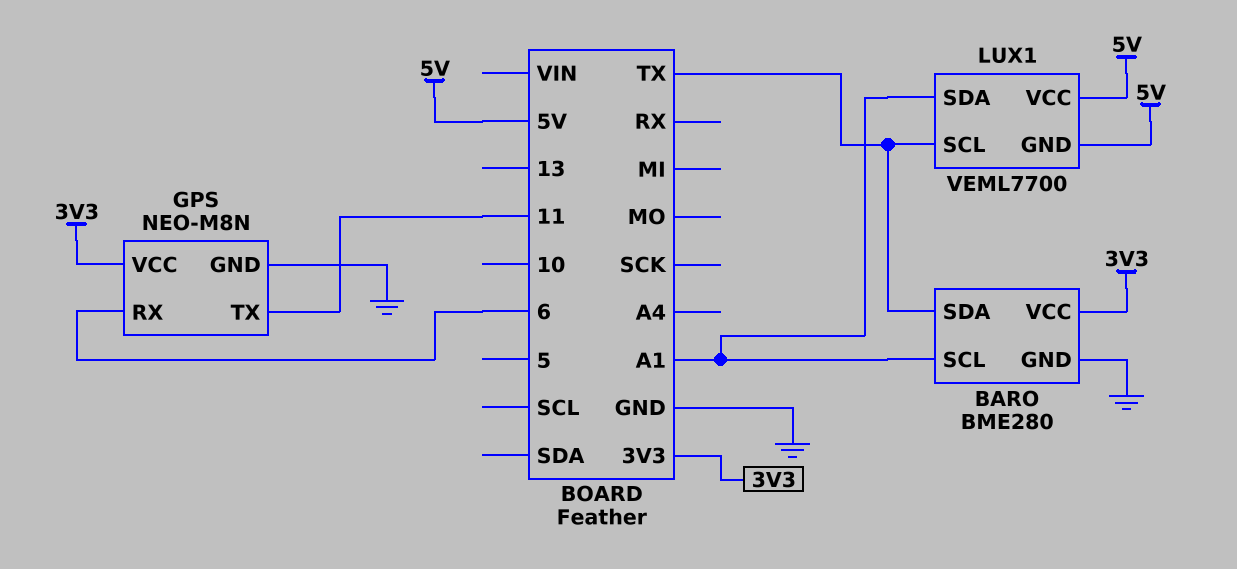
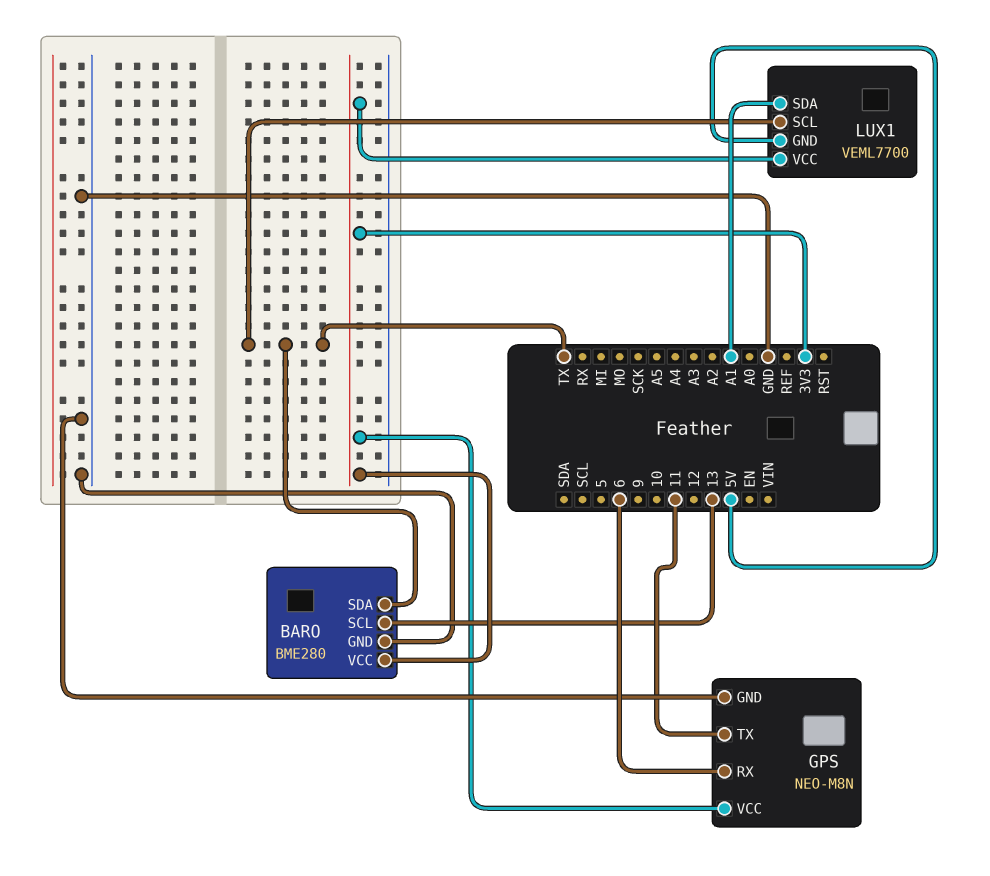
BARO pin SCL: A1 -> 13
LUX1 pin VCC: 5V -> 3V3

